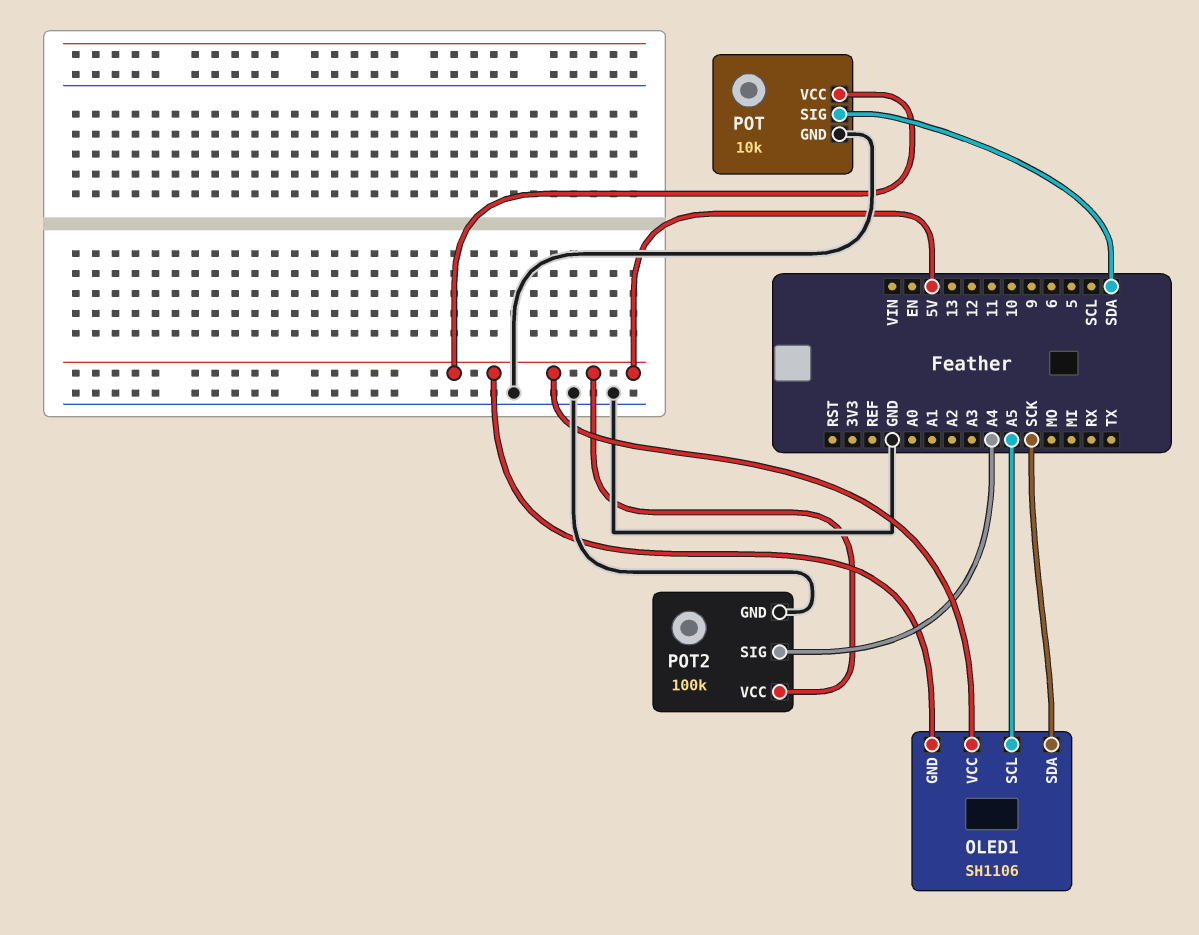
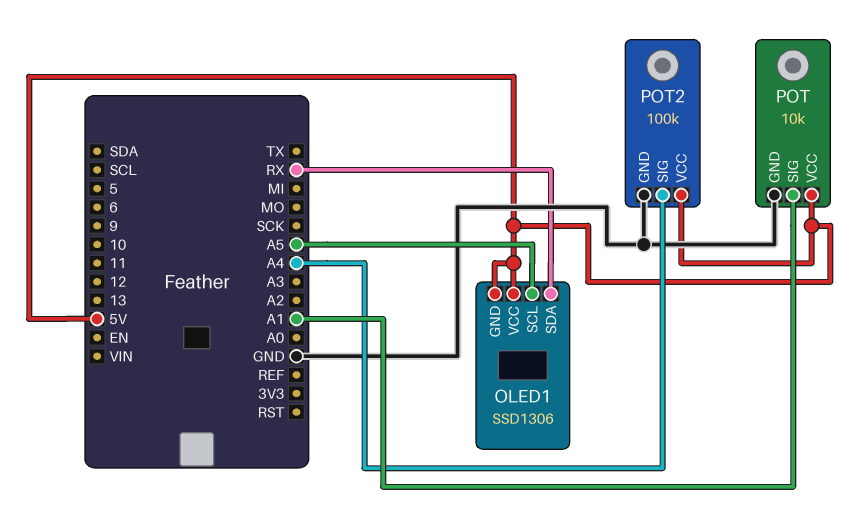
OLED1: SH1106 -> SSD1306
OLED1 pin SDA: SCK -> RX
POT pin SIG: SDA -> A1

